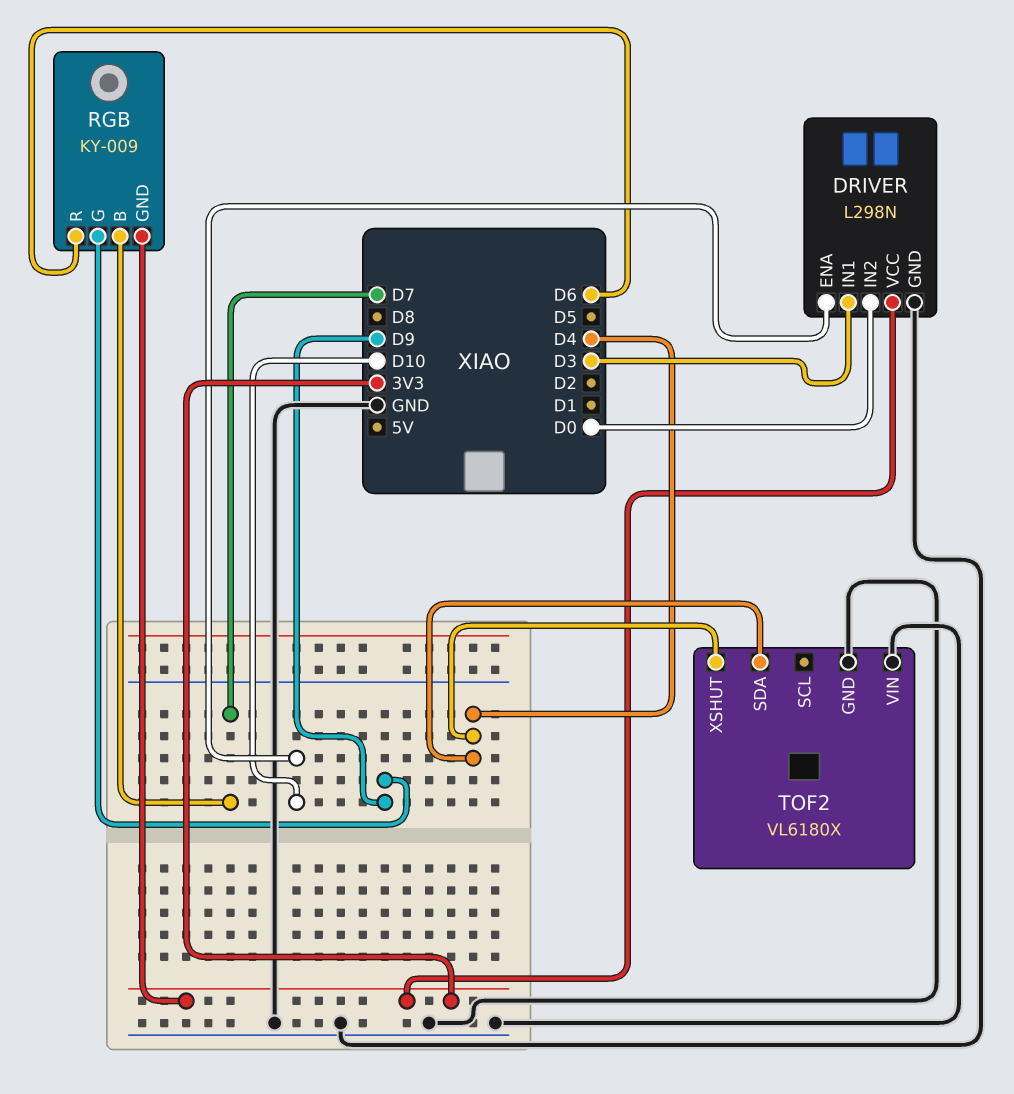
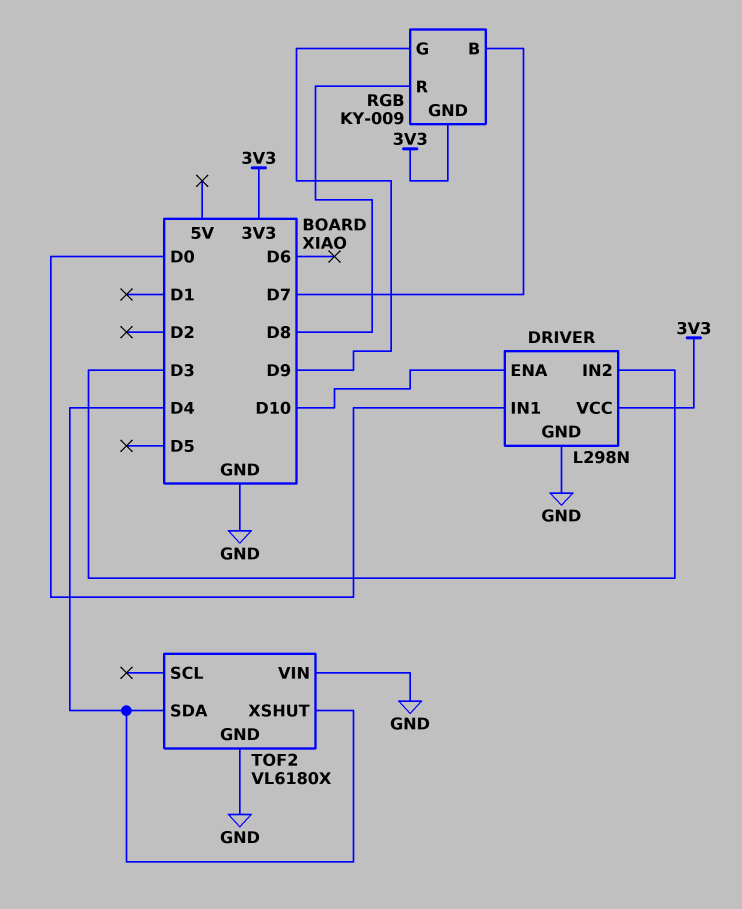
DRIVER pin IN1: D3 -> D0
DRIVER pin IN2: D0 -> D3
RGB pin R: D6 -> D8

